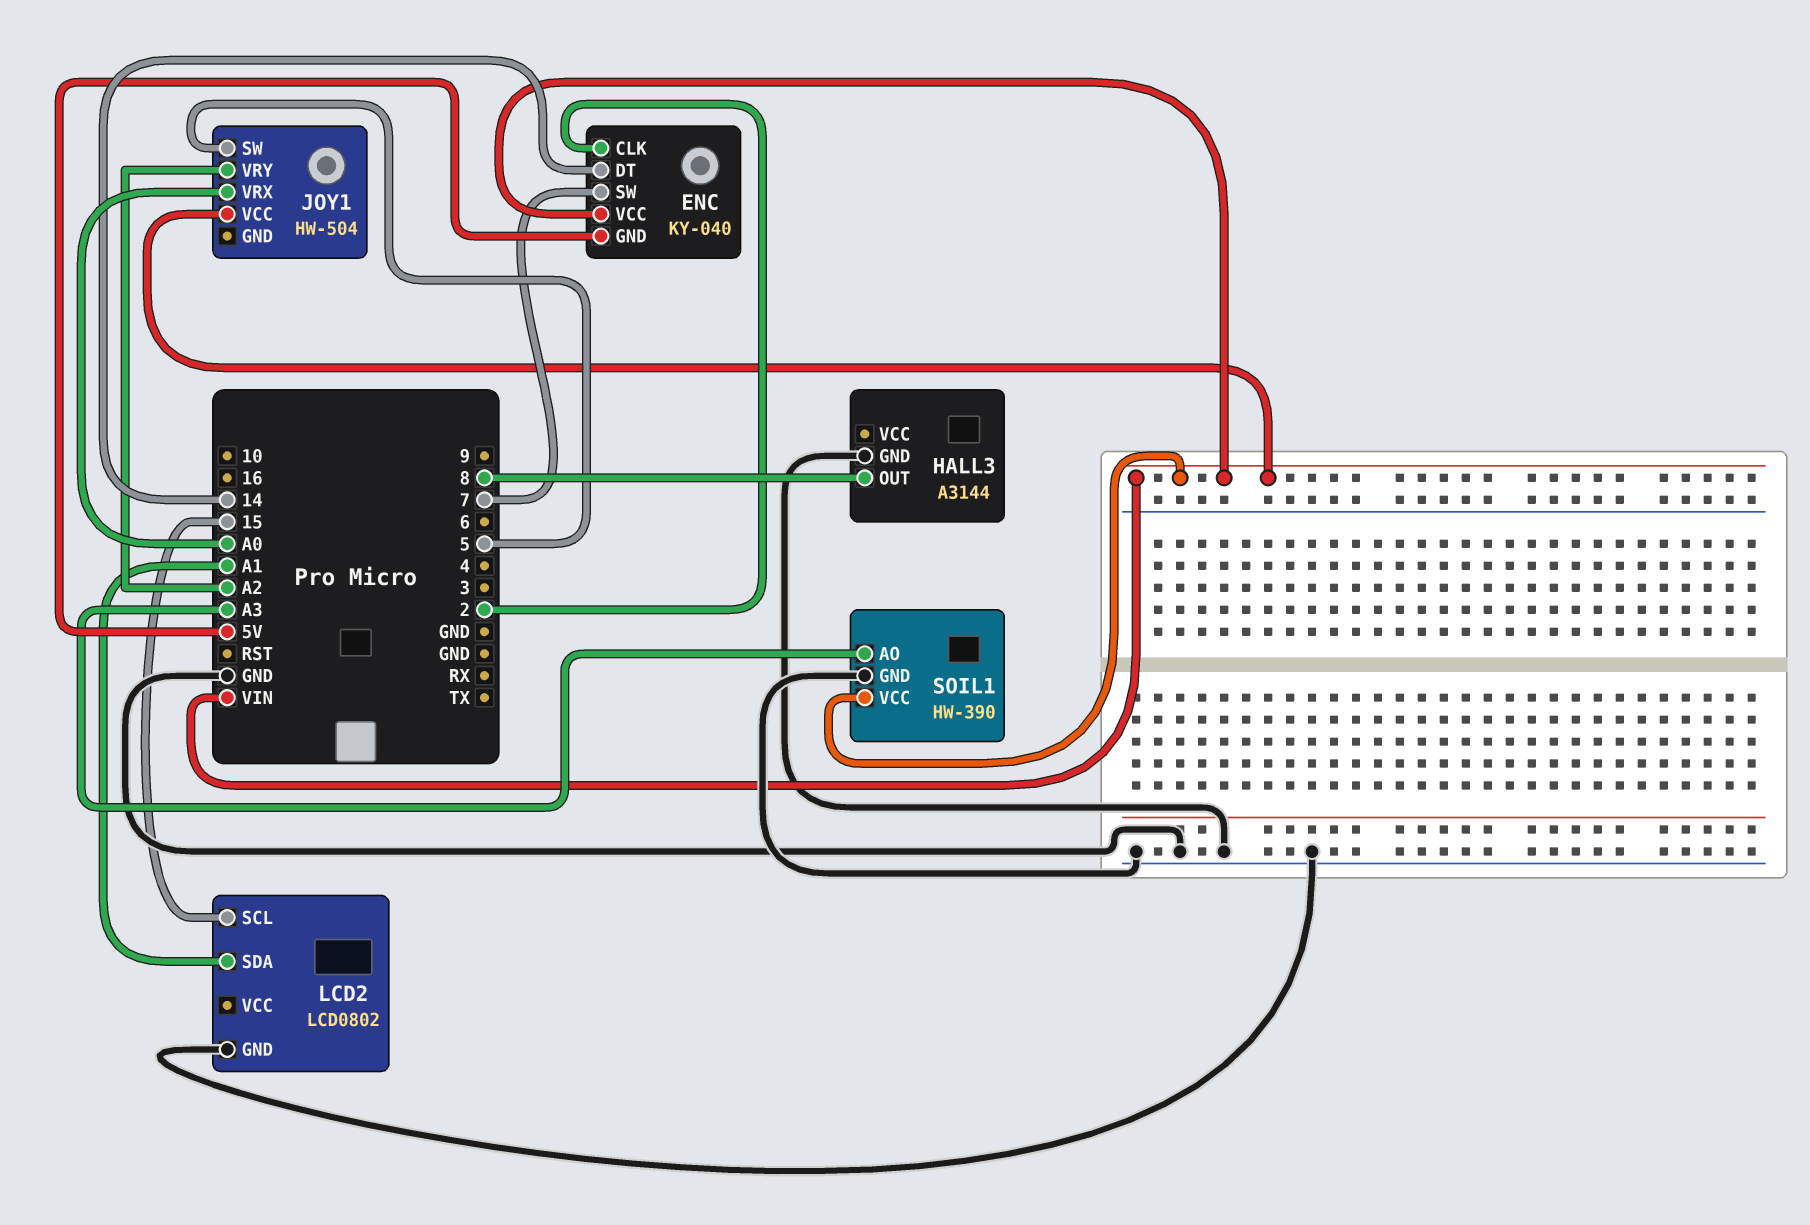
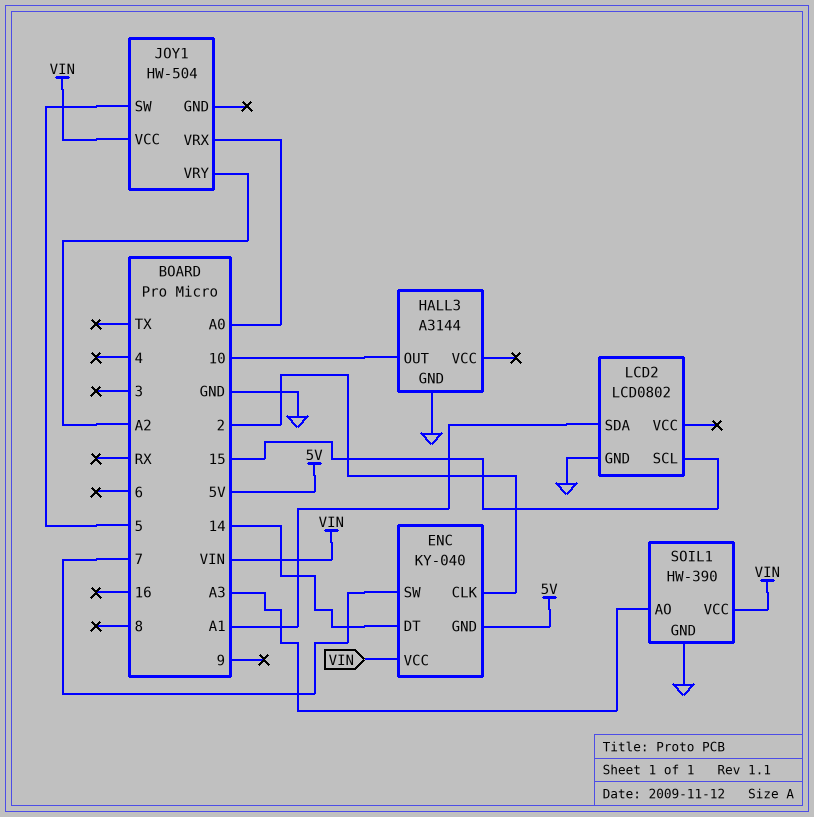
HALL3 pin OUT: 8 -> 10

